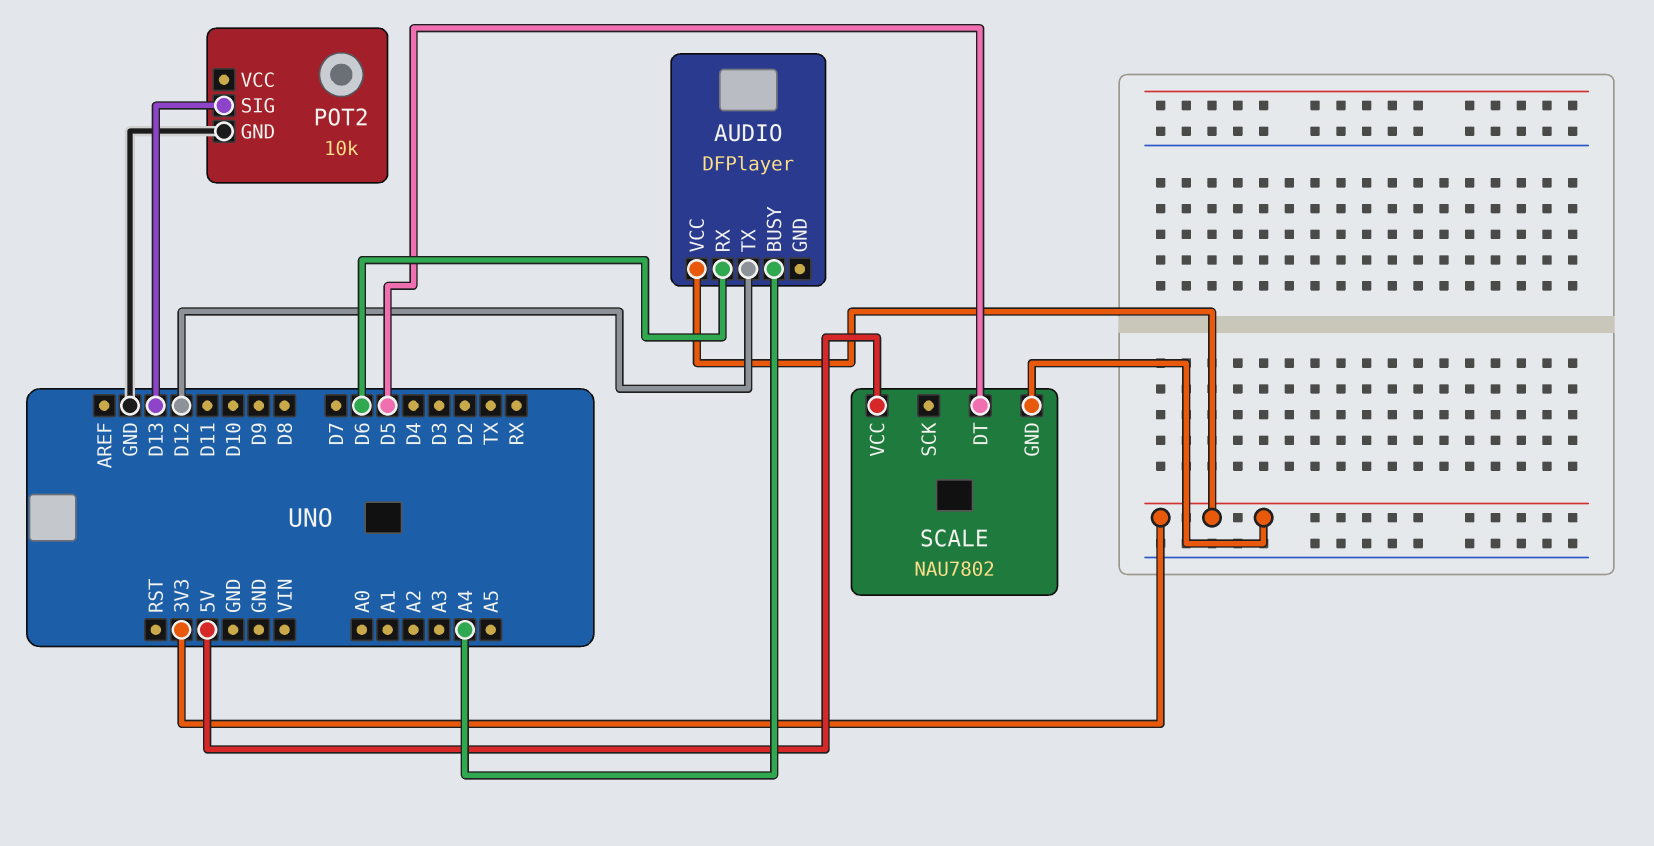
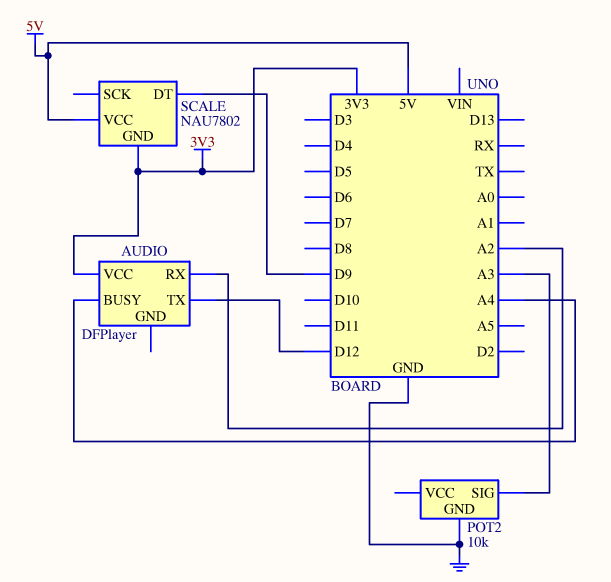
AUDIO pin RX: D6 -> A2
POT2 pin SIG: D13 -> A3
SCALE pin DT: D5 -> D9

